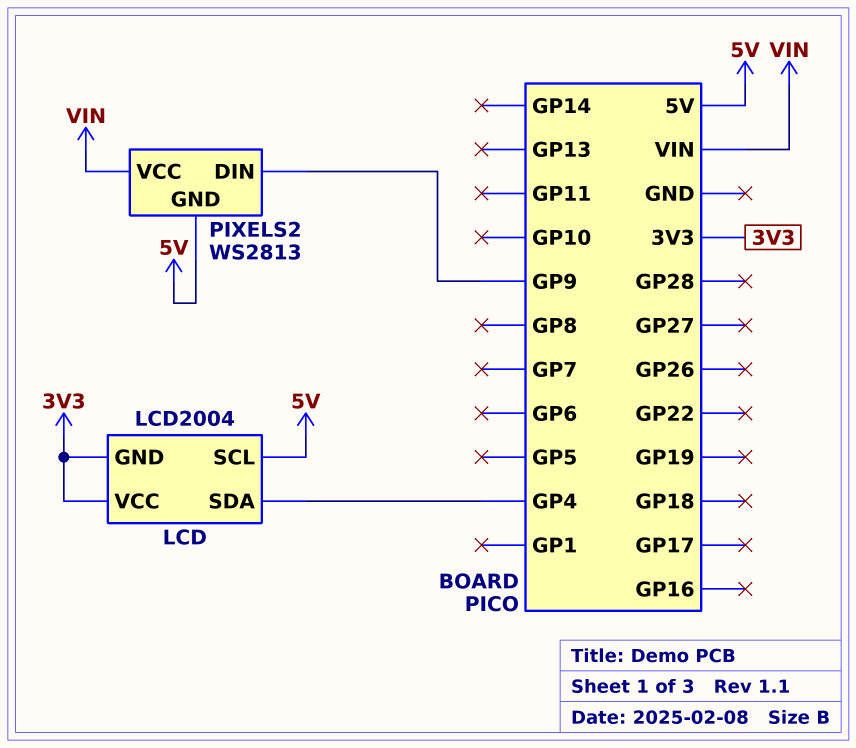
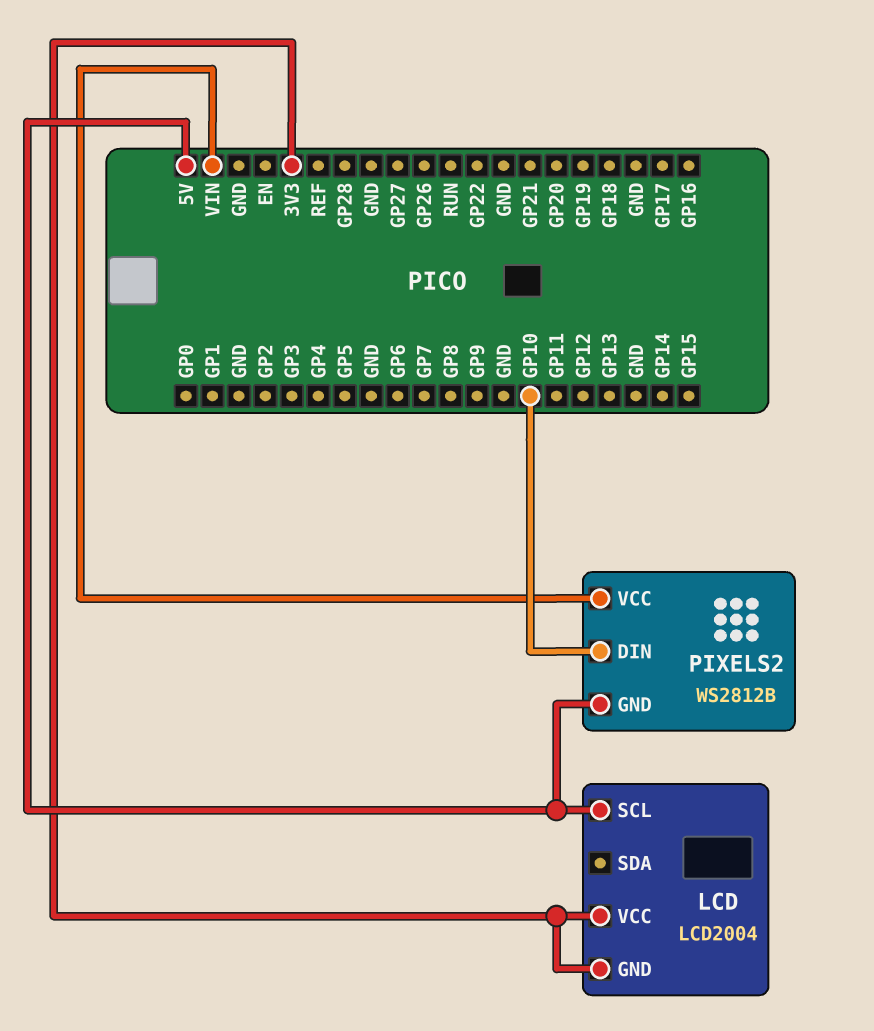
LCD pin SDA: GP4 -> none
PIXELS2: WS2813 -> WS2812B
PIXELS2 pin DIN: GP9 -> GP10

